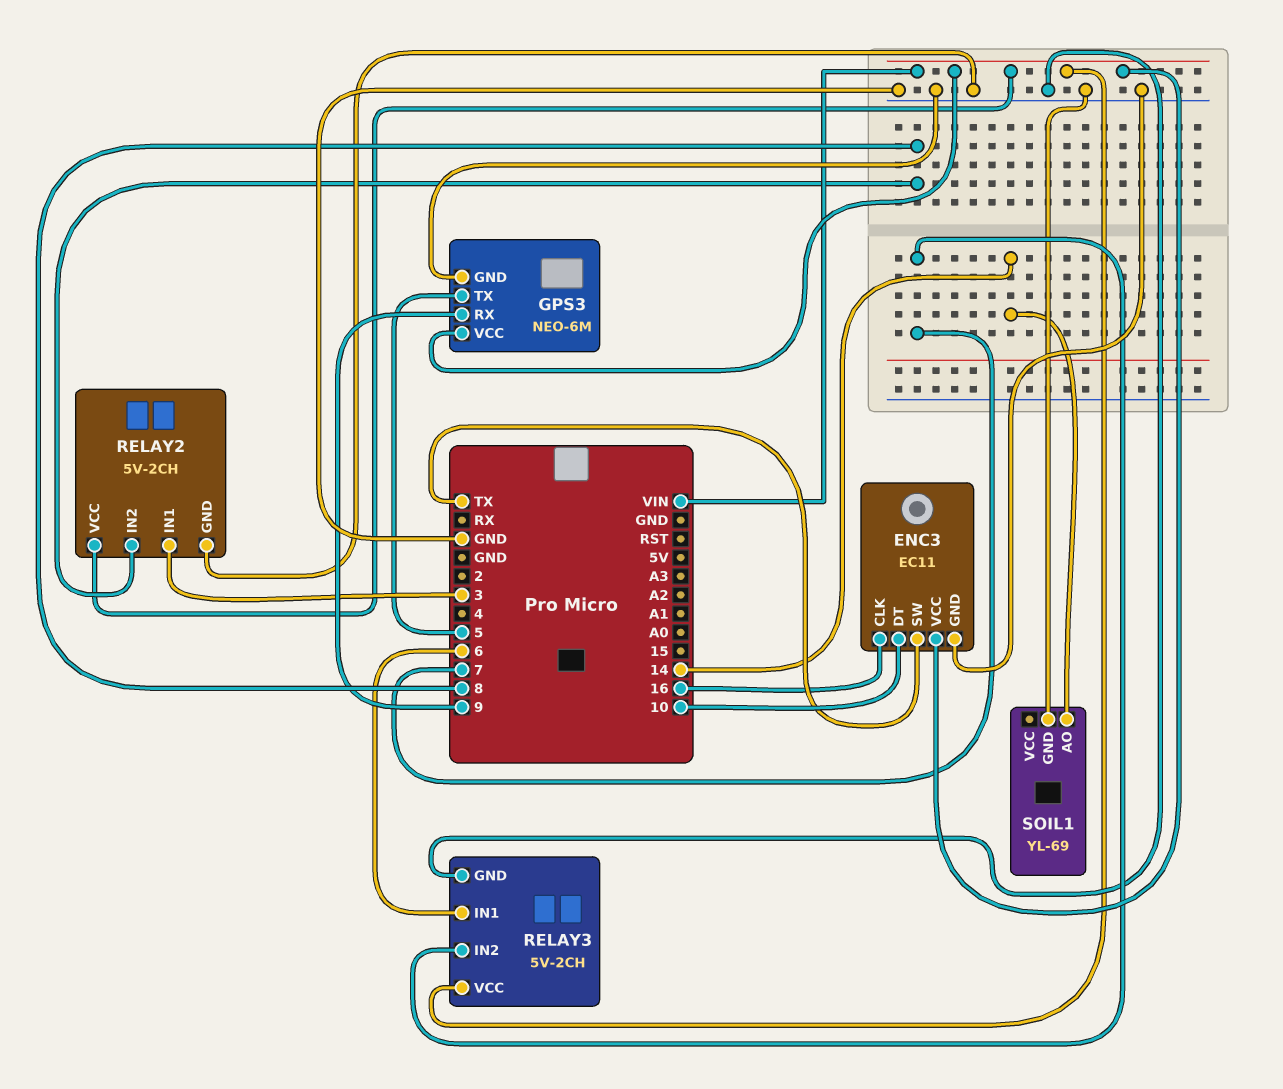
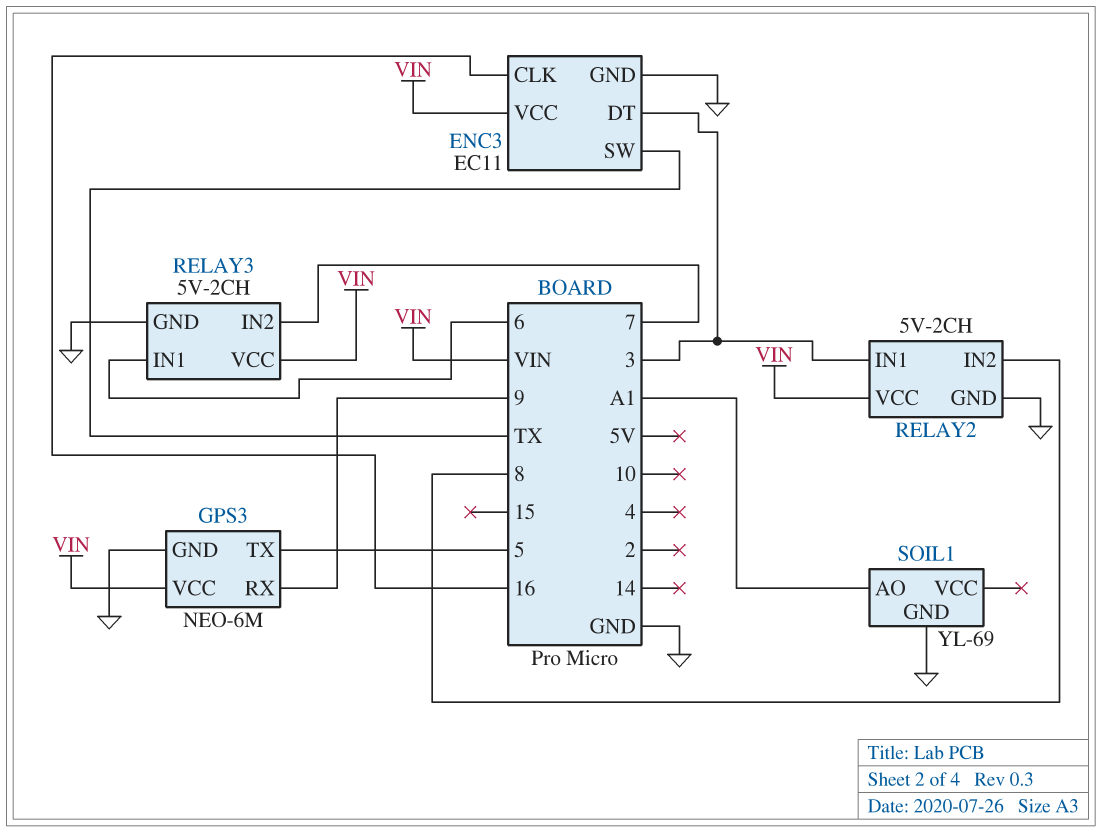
ENC3 pin DT: 10 -> 3
SOIL1 pin AO: 14 -> A1

